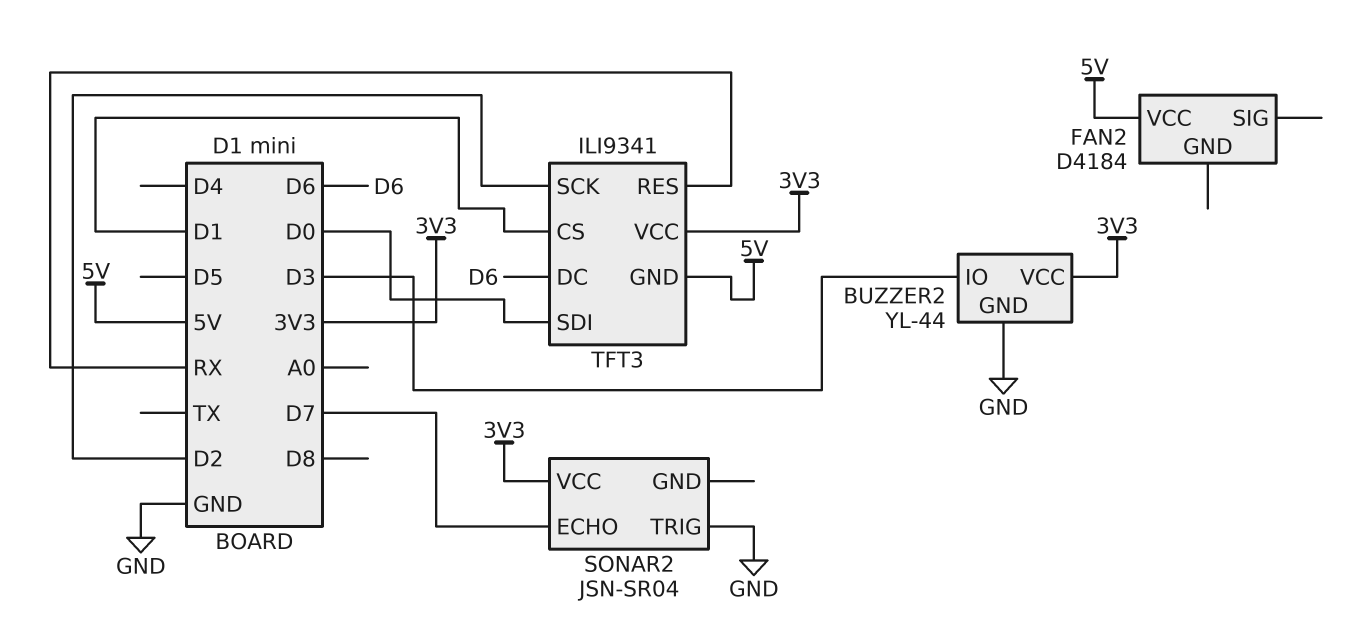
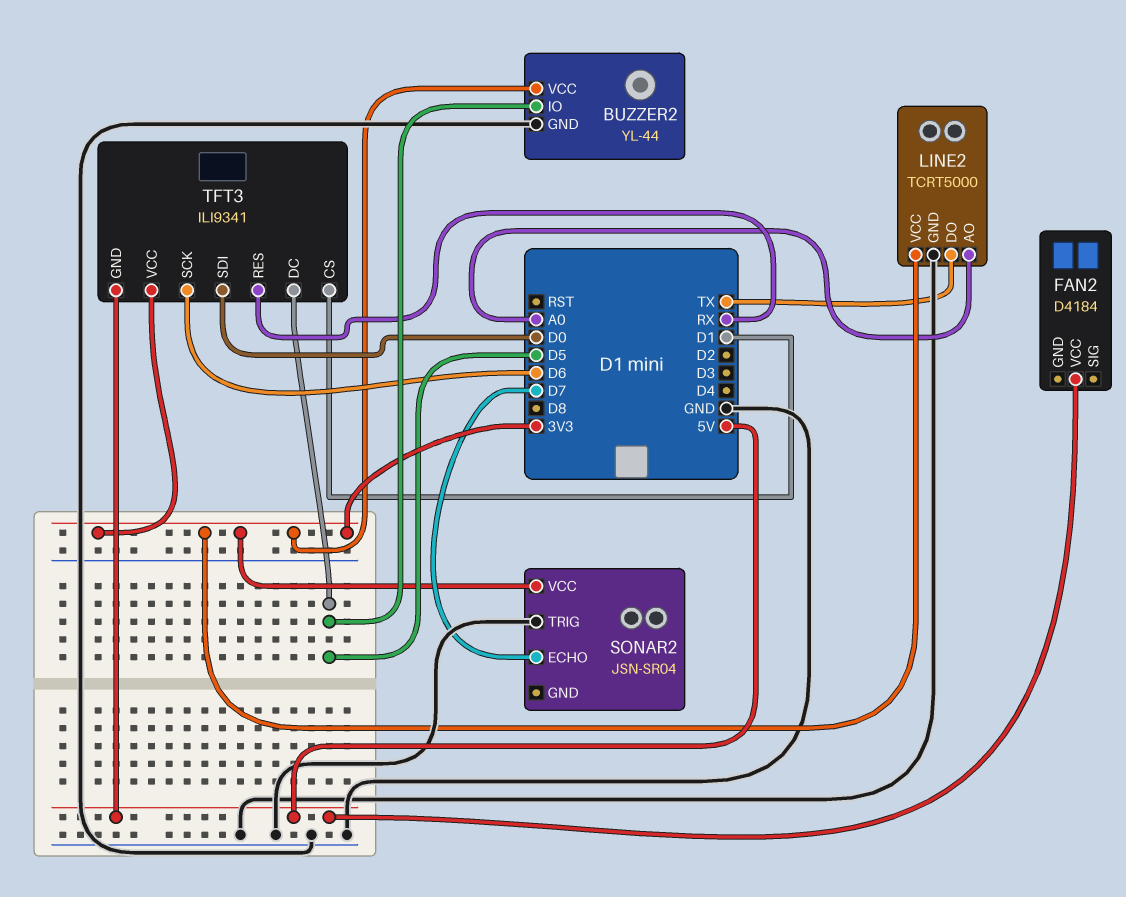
BUZZER2 pin IO: D3 -> D5
LINE2: none -> TCRT5000
LINE2 pin AO: none -> A0
LINE2 pin DO: none -> TX
LINE2 pin GND: none -> GND
LINE2 pin VCC: none -> 3V3
TFT3 pin DC: D6 -> D5
TFT3 pin SCK: D2 -> D6

